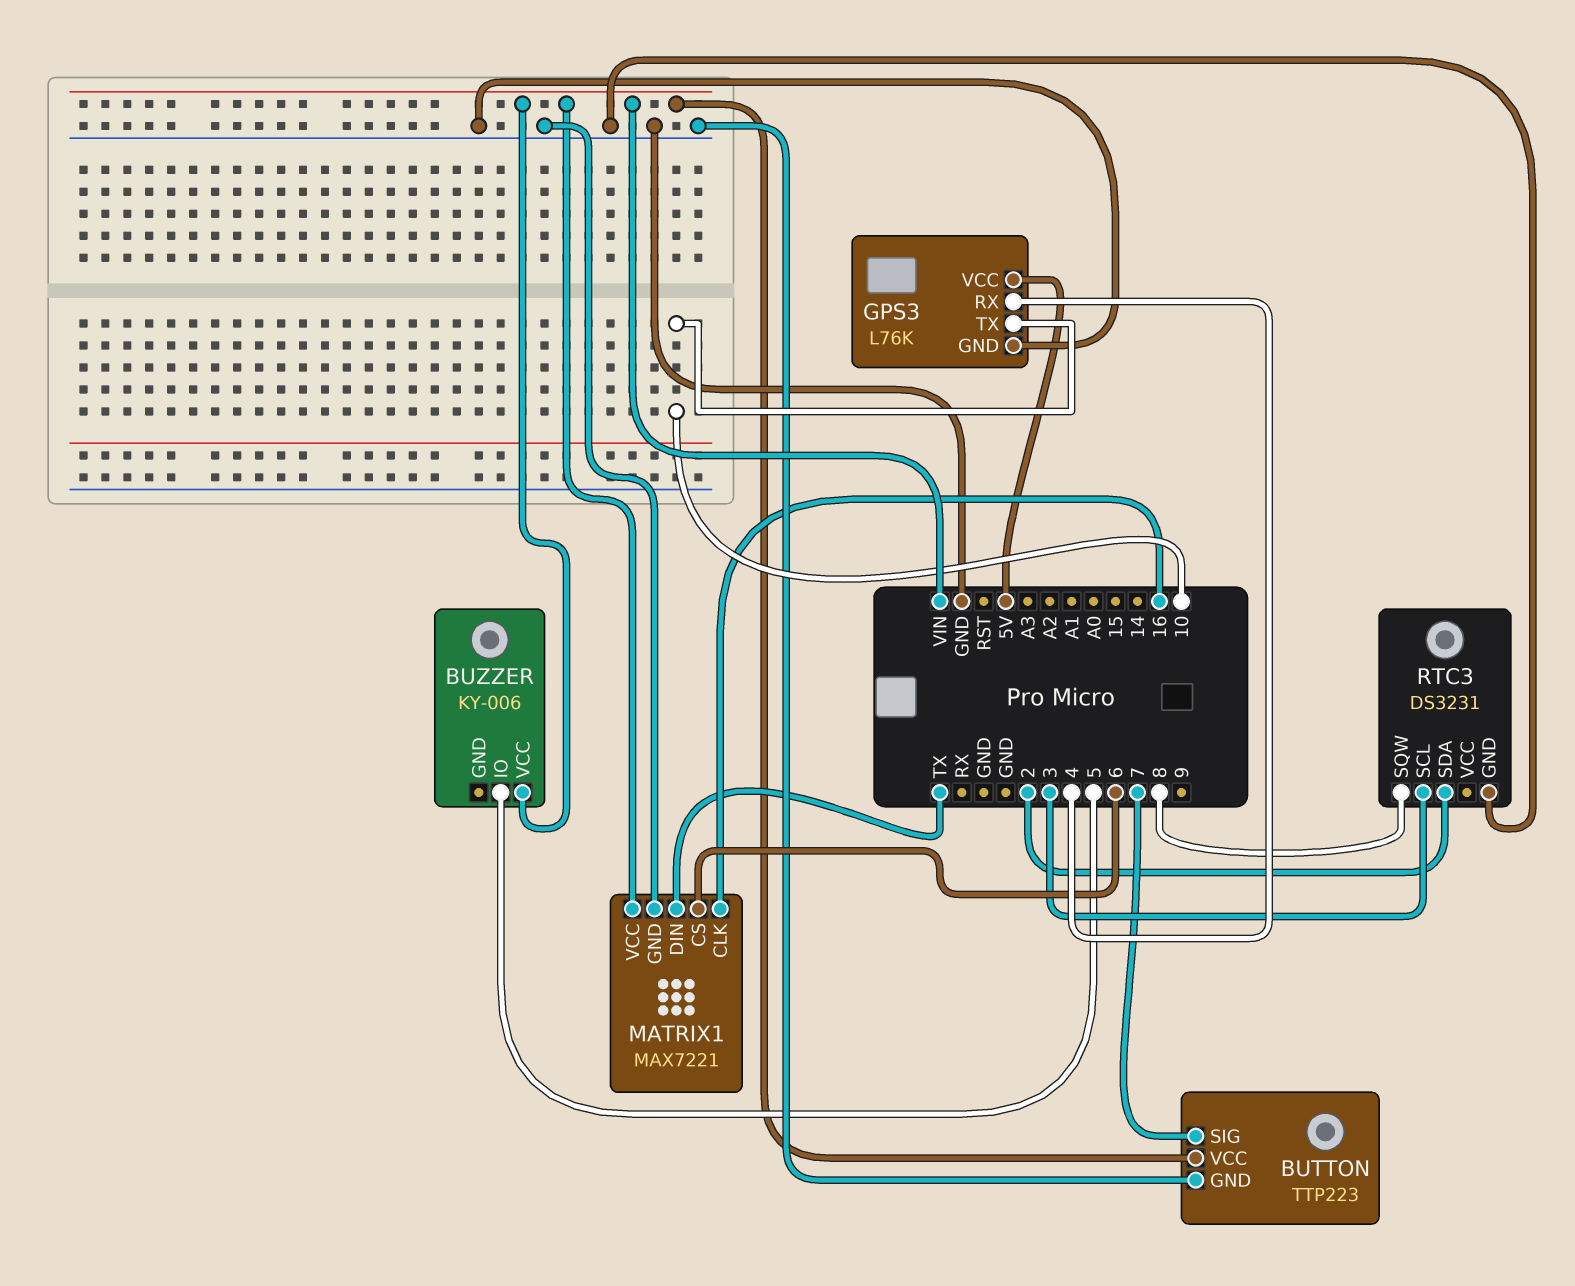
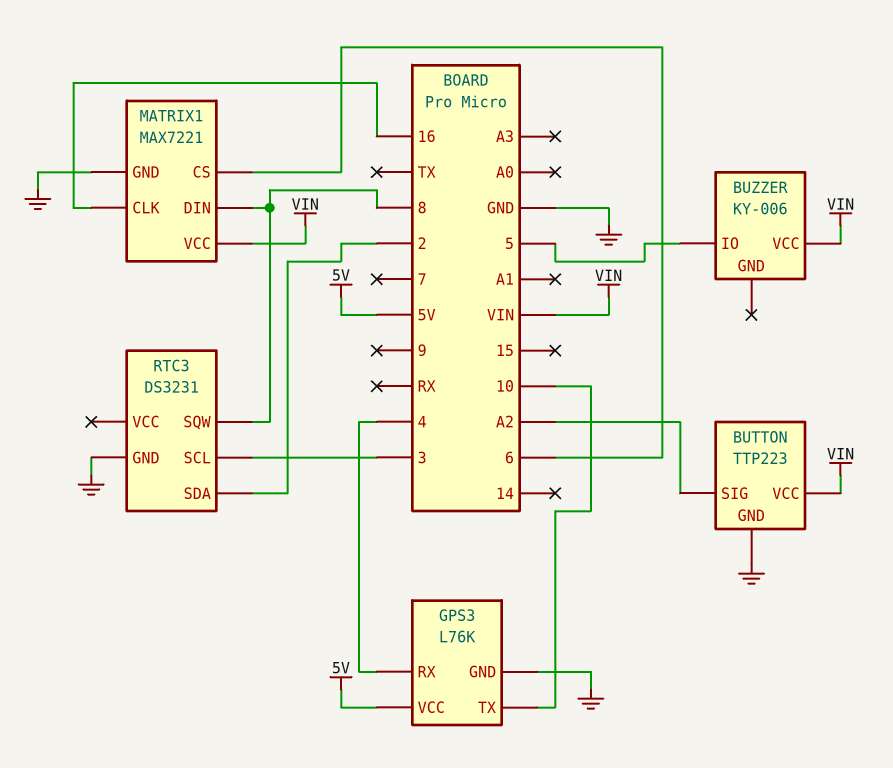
BUTTON pin SIG: 7 -> A2
MATRIX1 pin DIN: TX -> 8

